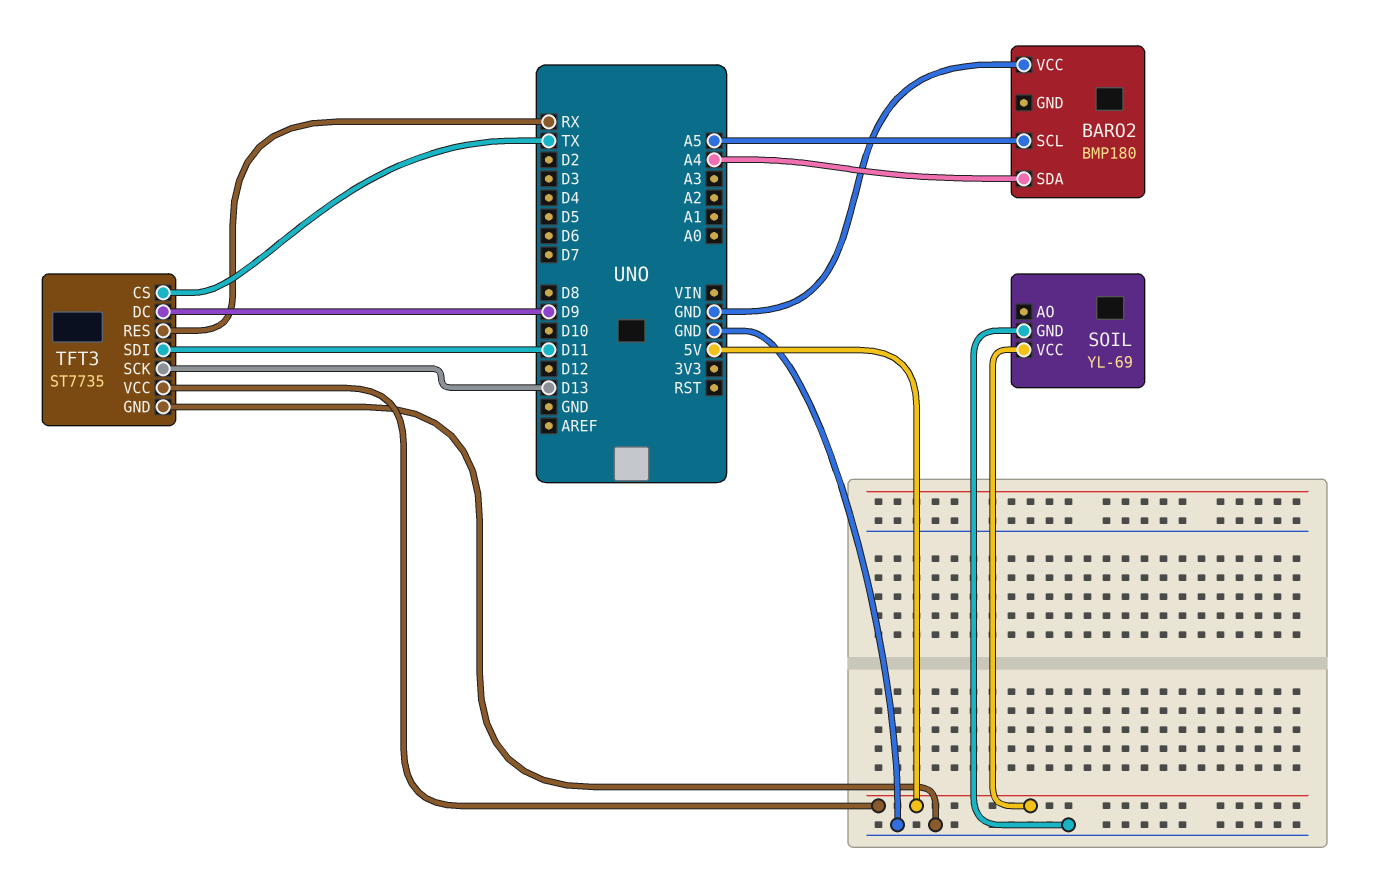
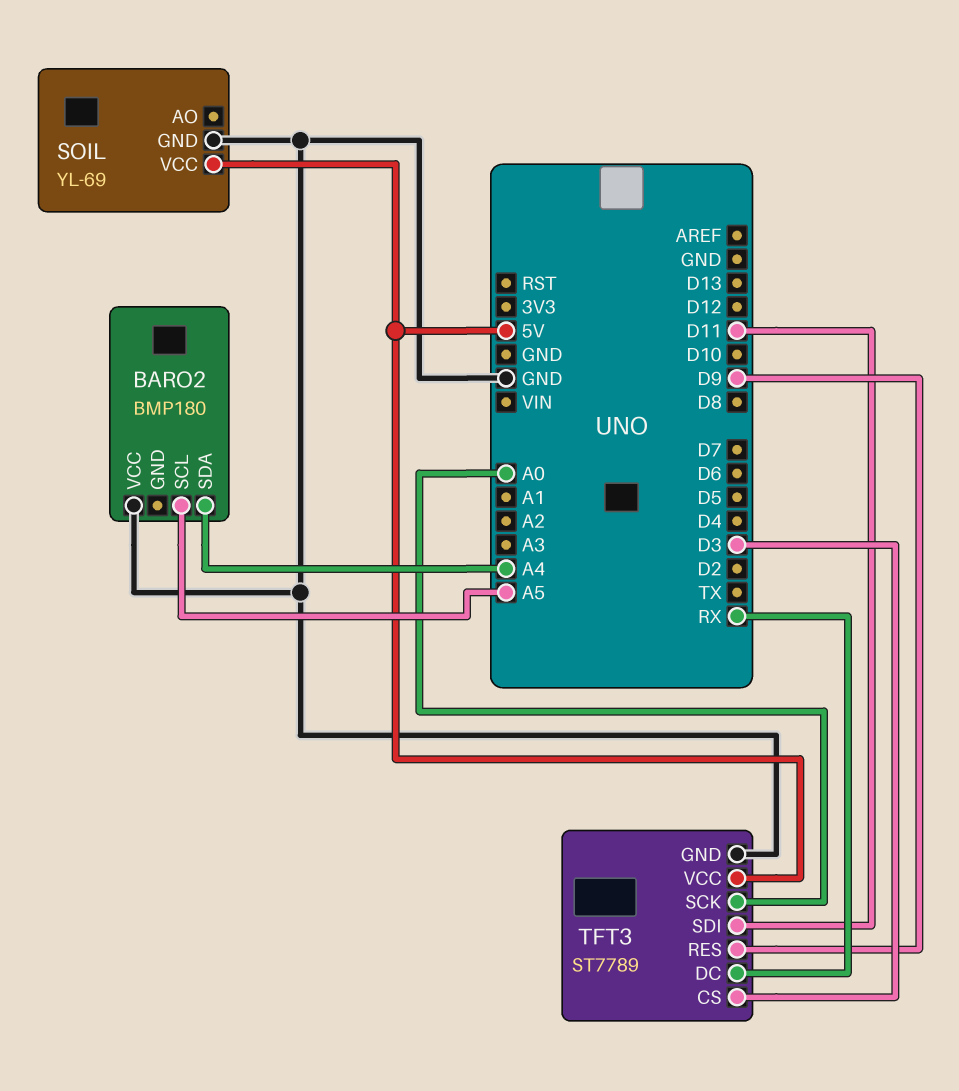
TFT3: ST7735 -> ST7789
TFT3 pin CS: TX -> D3
TFT3 pin DC: D9 -> RX
TFT3 pin RES: RX -> D9
TFT3 pin SCK: D13 -> A0

